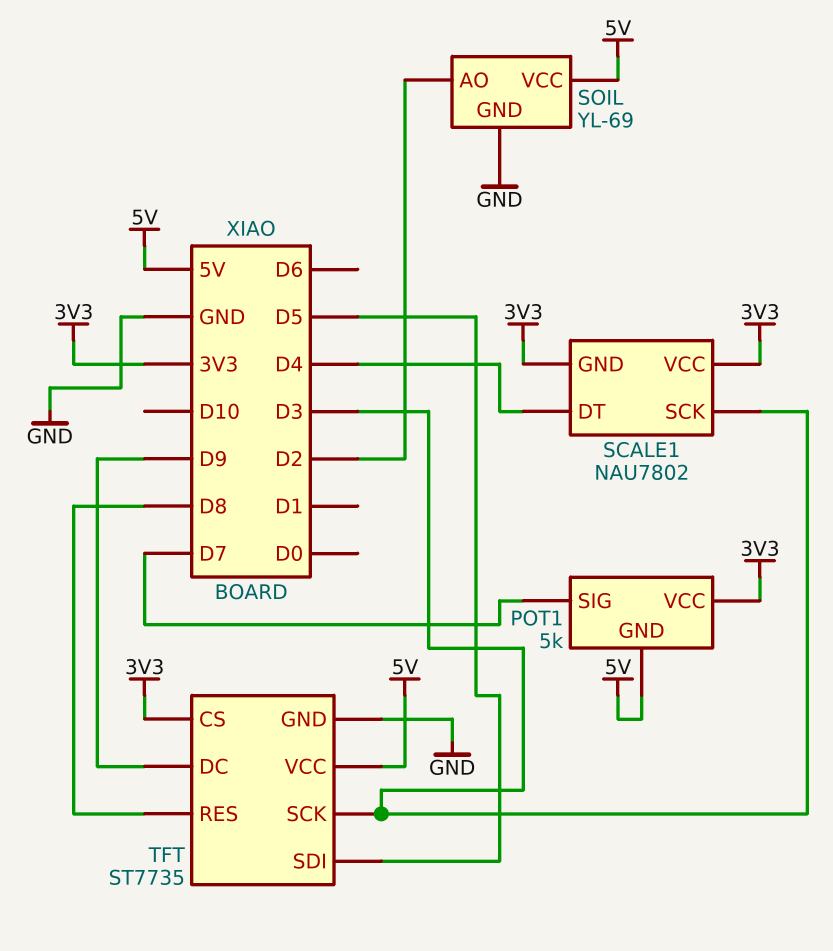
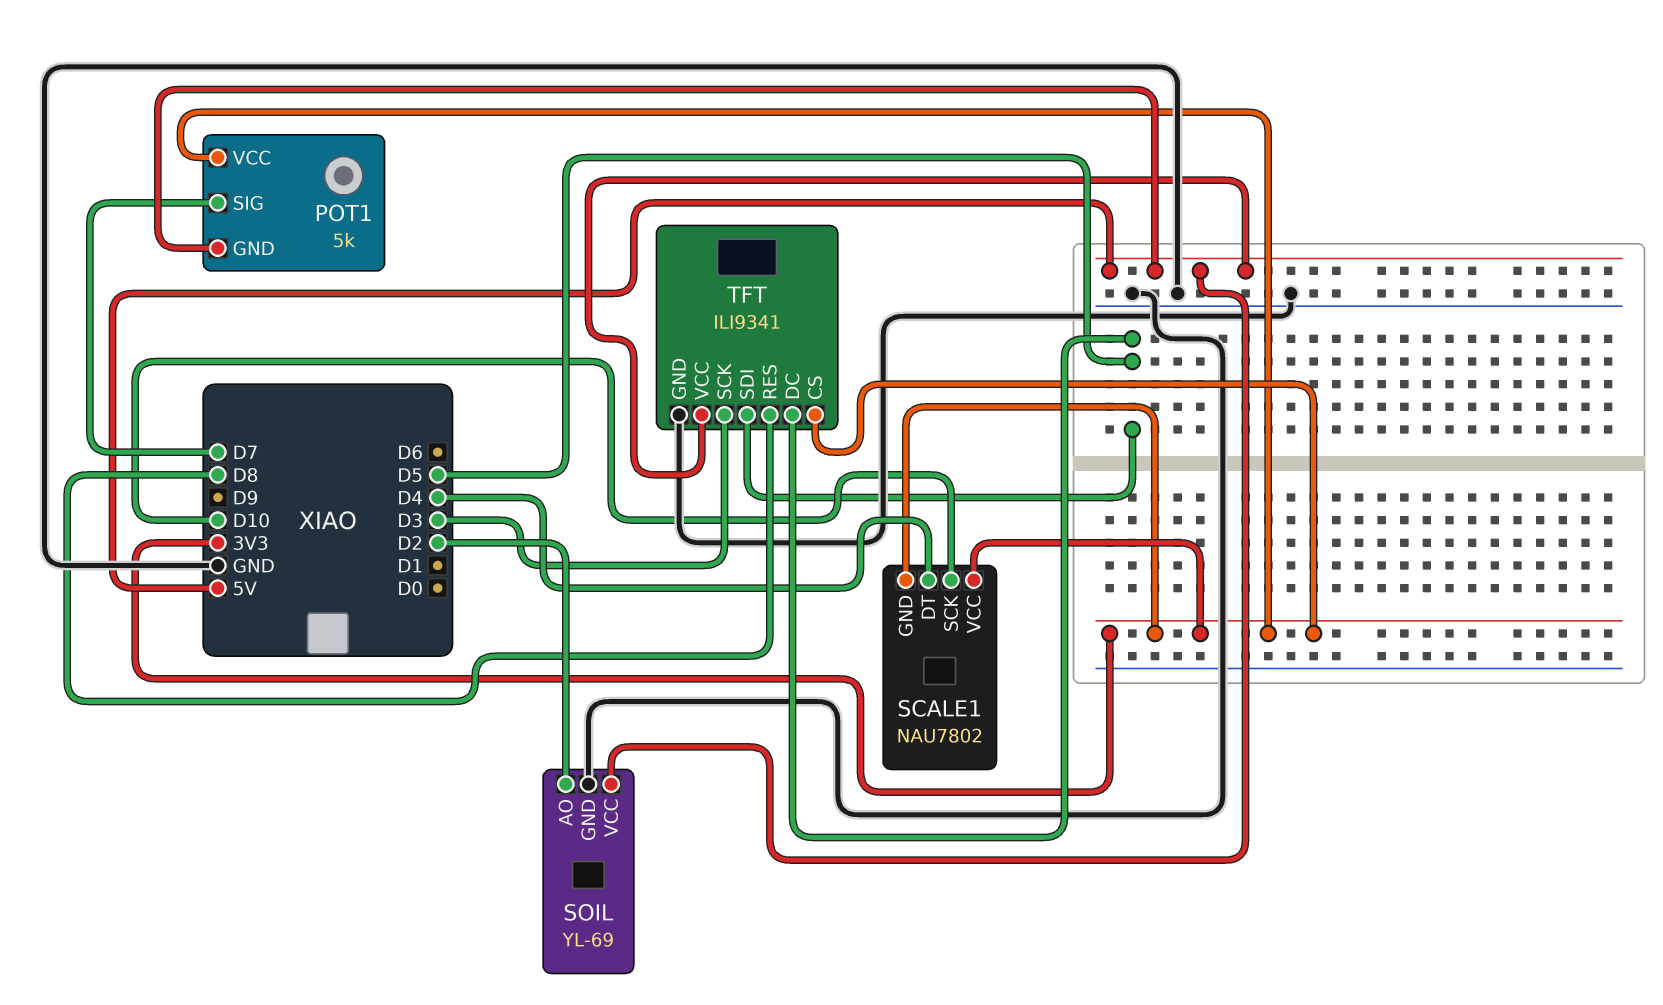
SCALE1 pin SCK: D3 -> D10
TFT: ST7735 -> ILI9341
TFT pin DC: D9 -> D5

